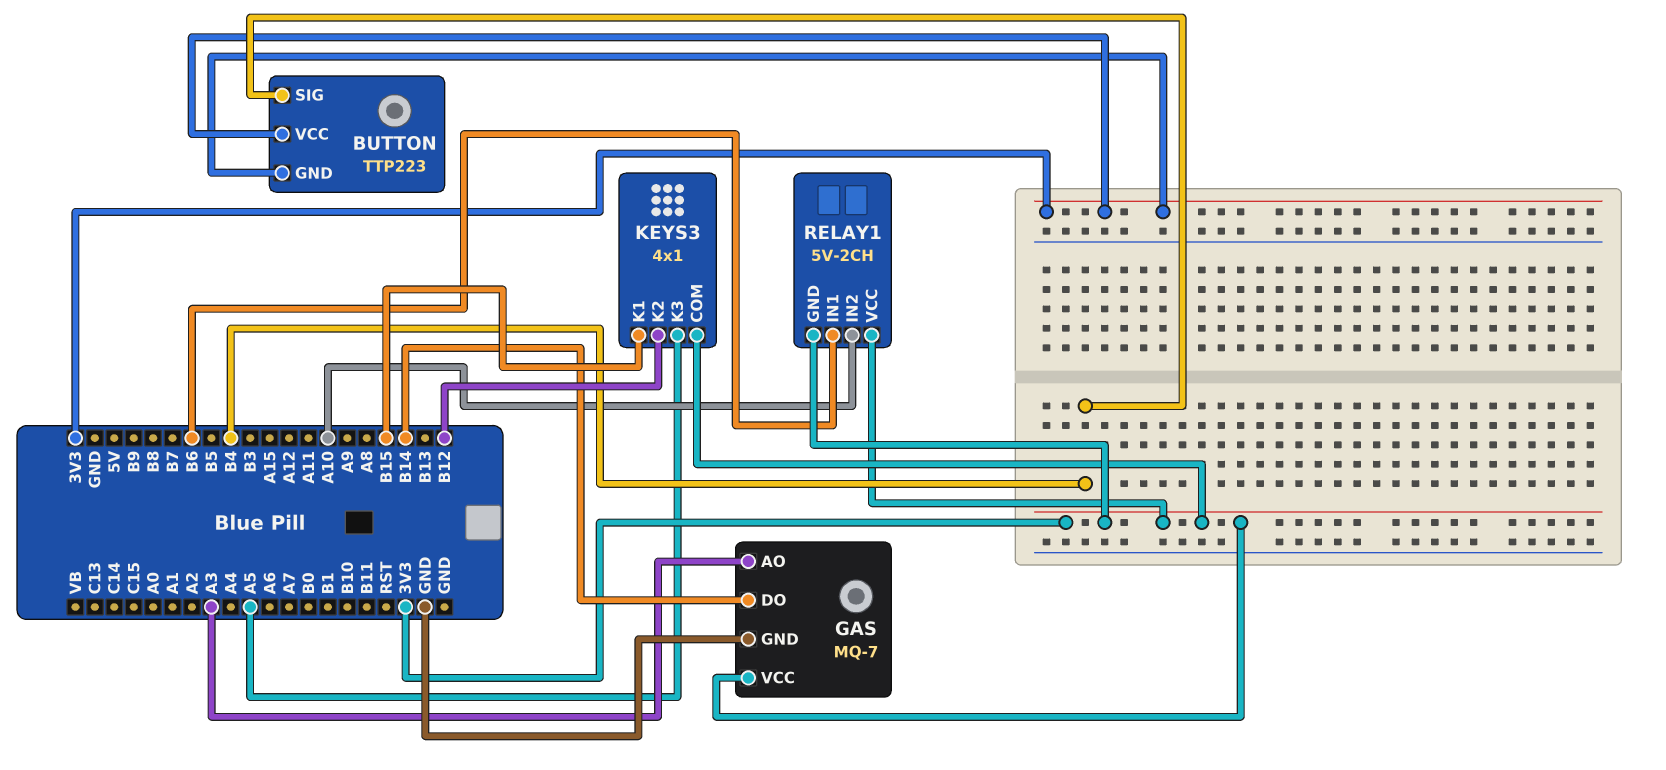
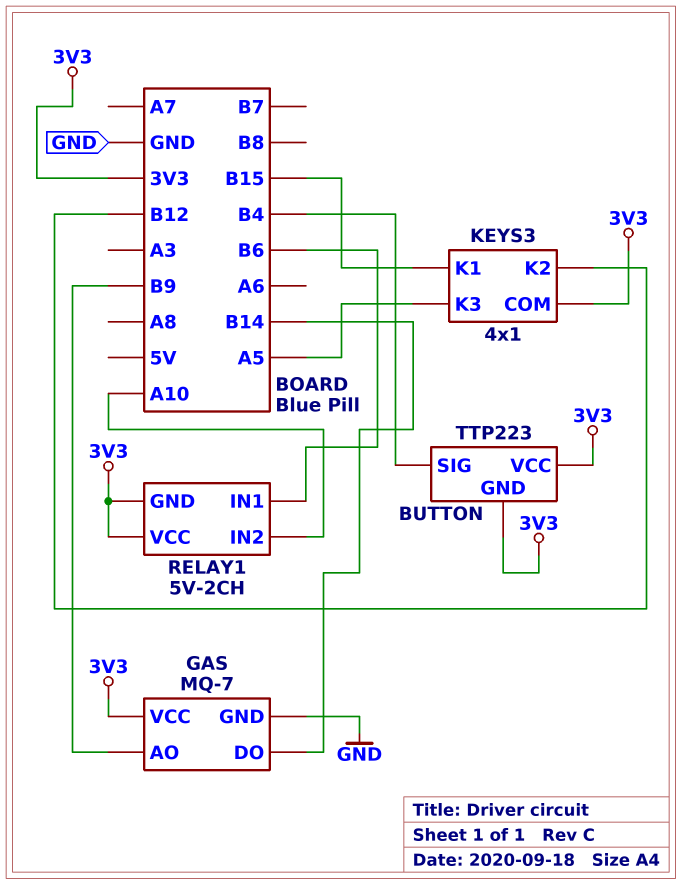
GAS pin AO: A3 -> B9

